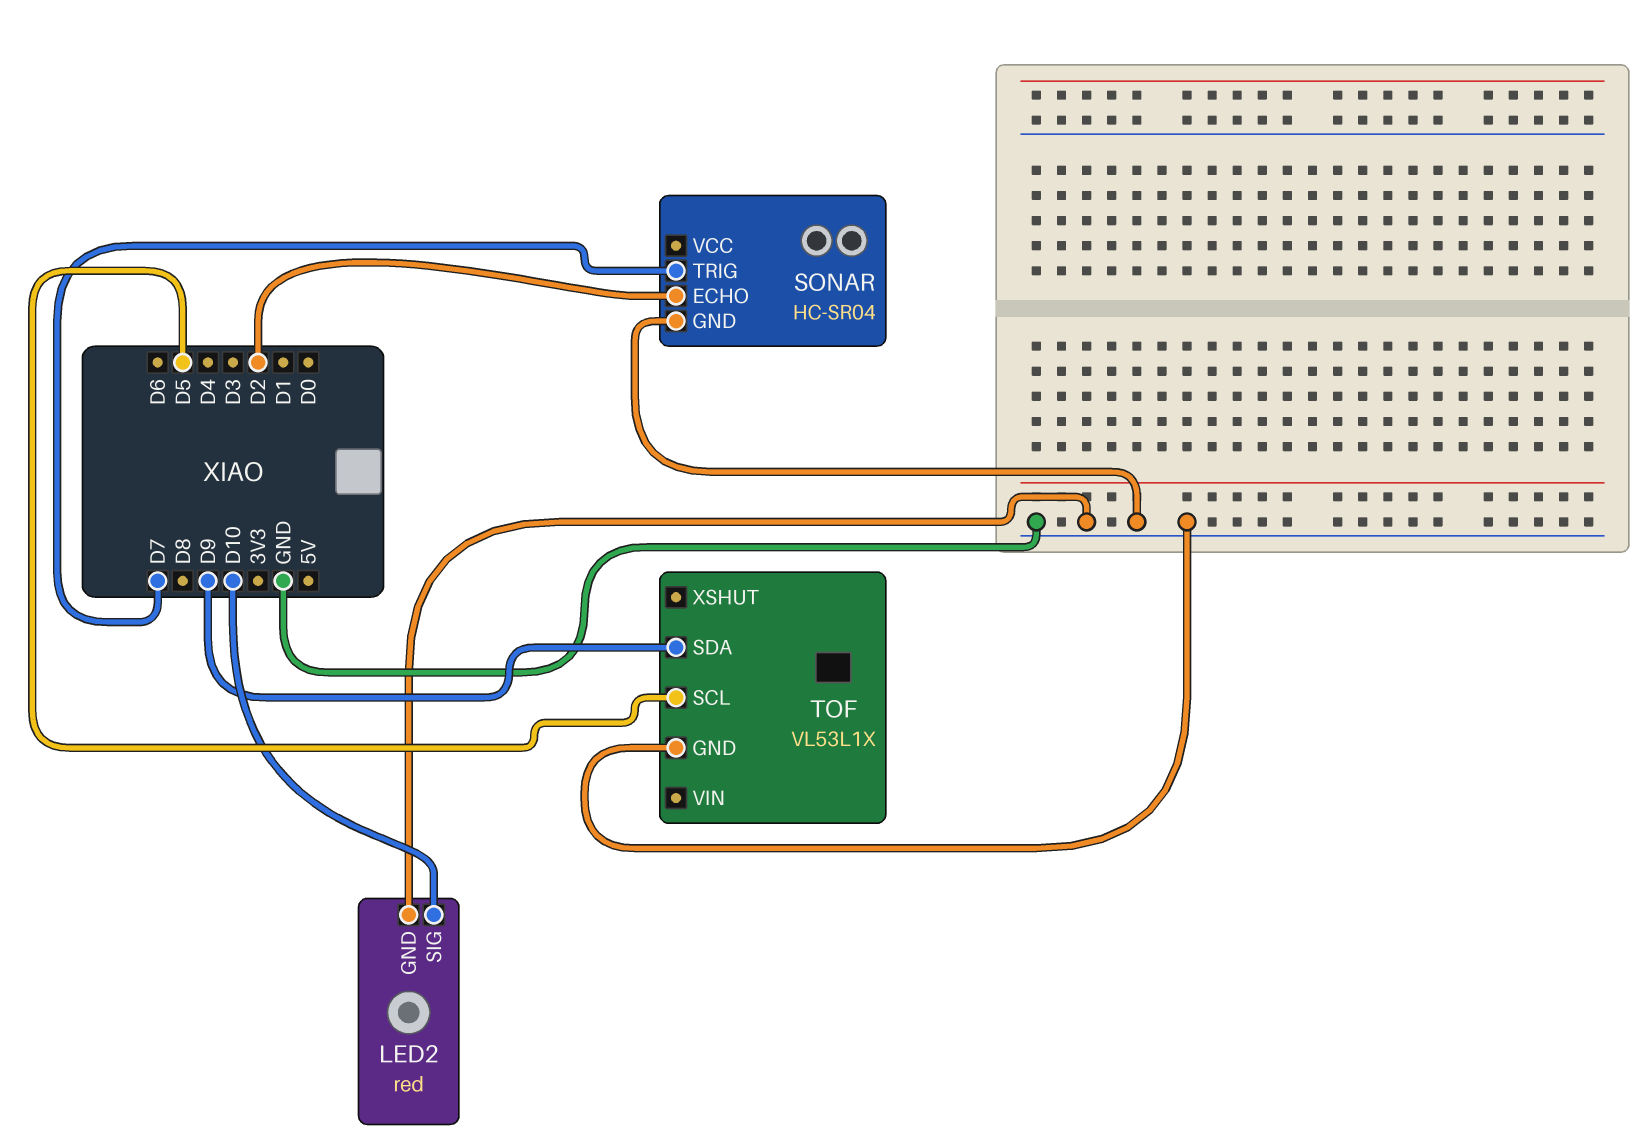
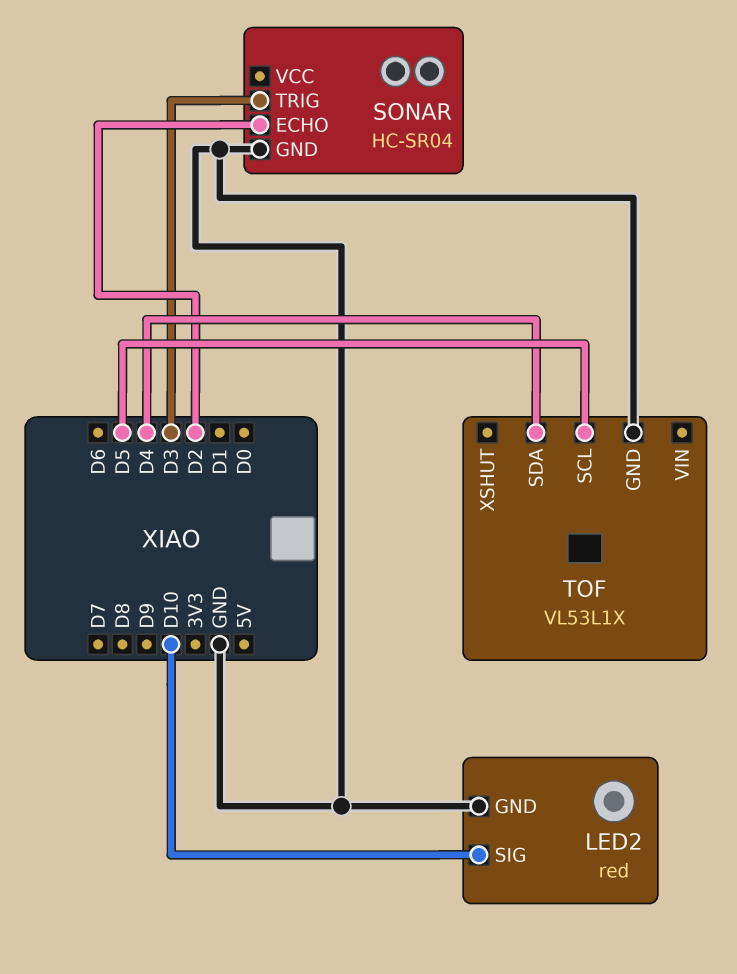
SONAR pin TRIG: D7 -> D3
TOF pin SDA: D9 -> D4

